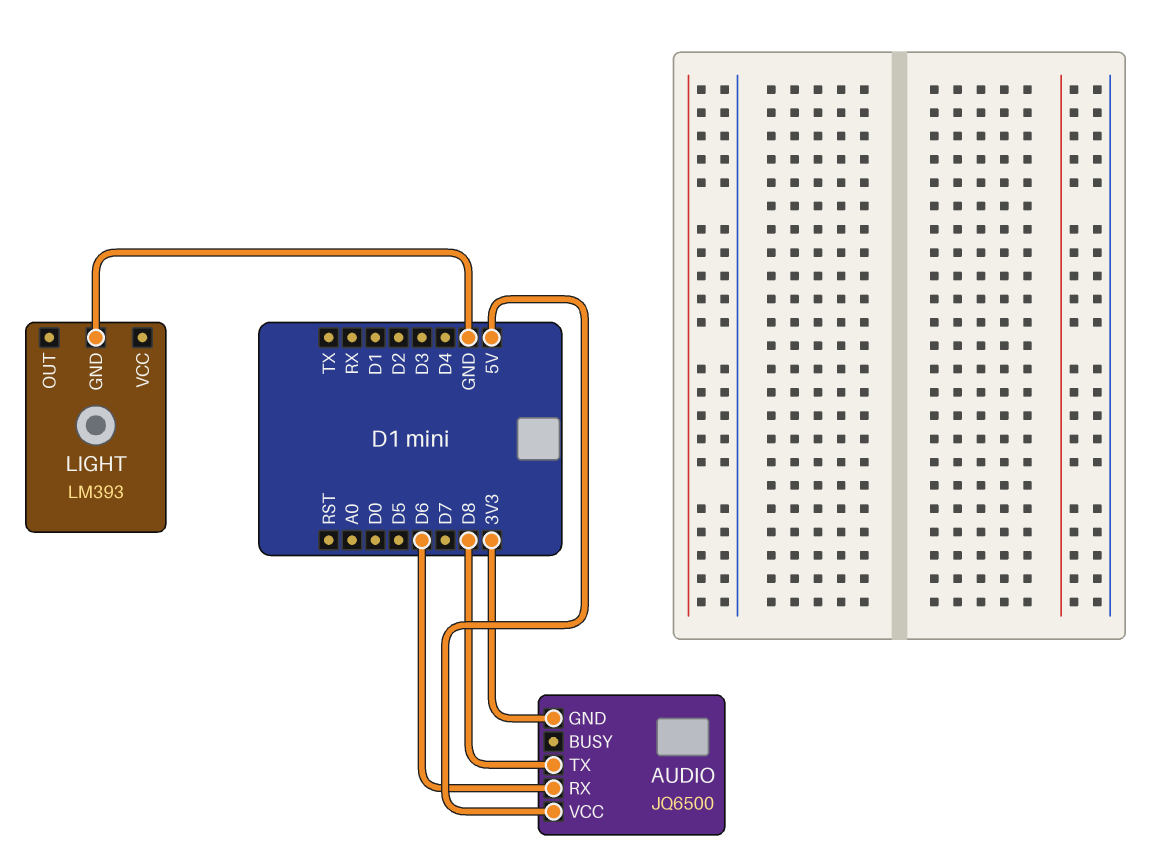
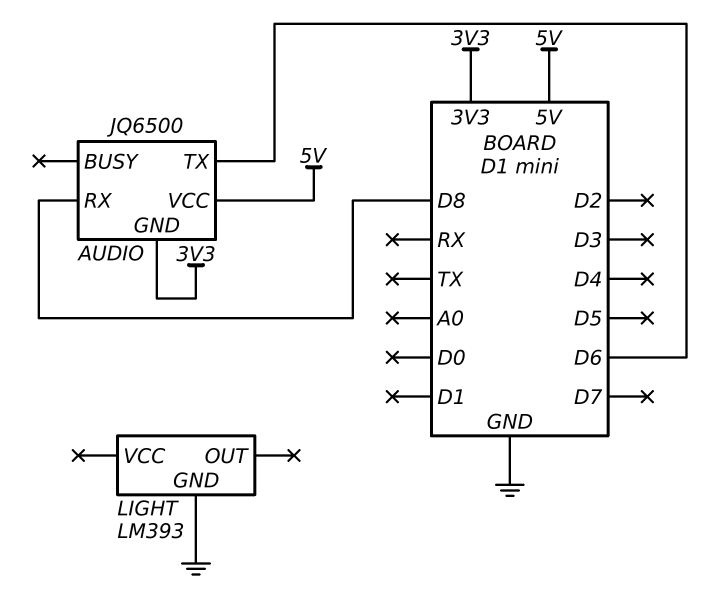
AUDIO pin RX: D6 -> D8
AUDIO pin TX: D8 -> D6

